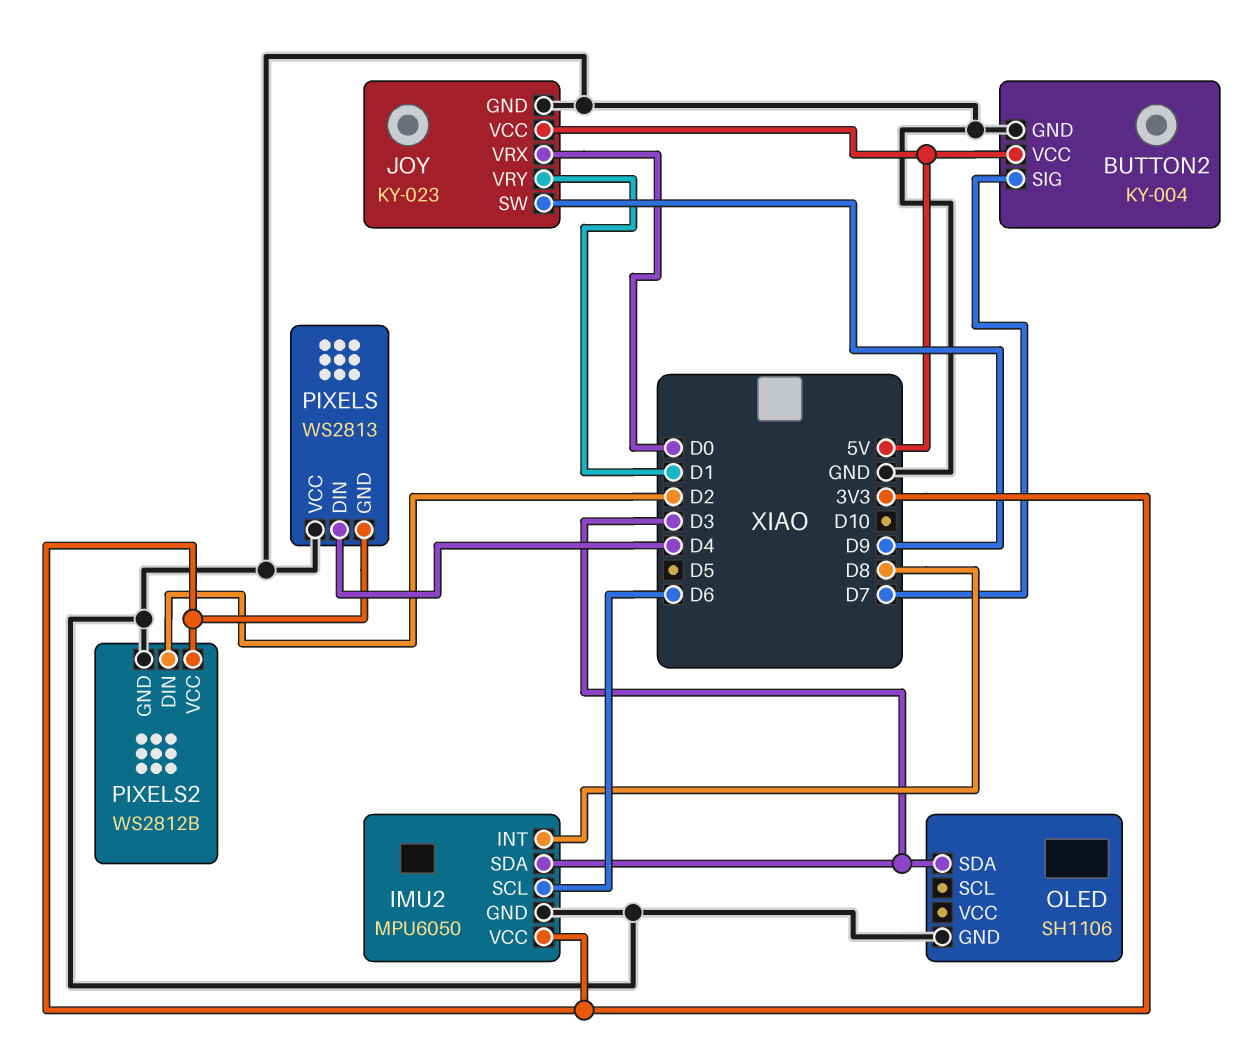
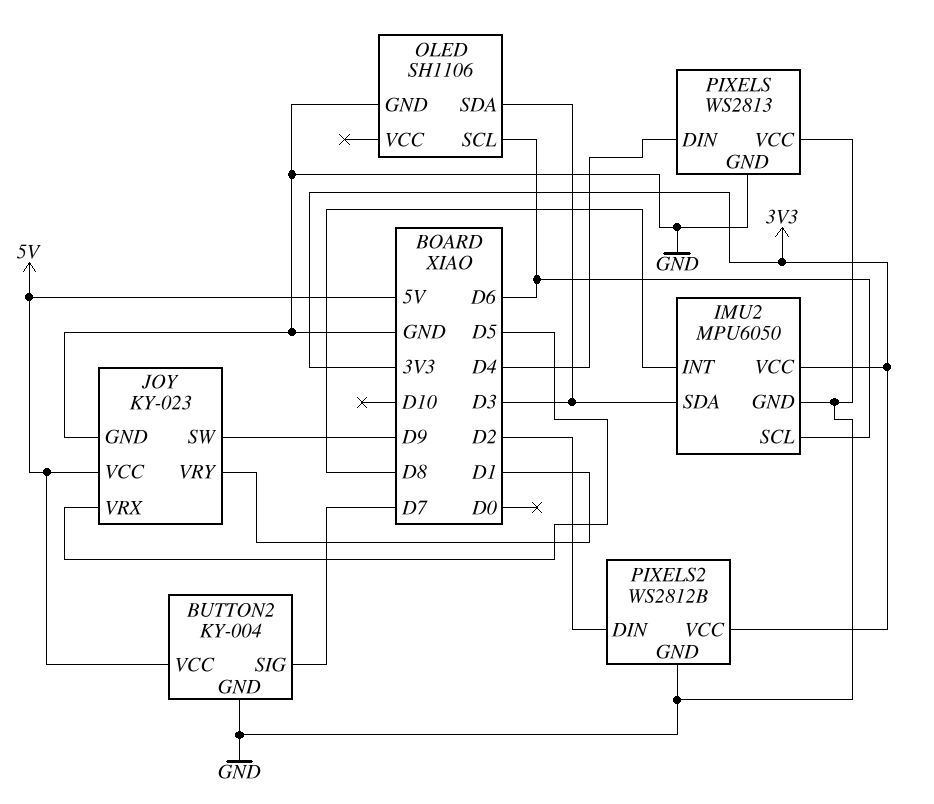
JOY pin VRX: D0 -> D5
OLED pin SCL: none -> D6
PIXELS pin GND: 3V3 -> GND

